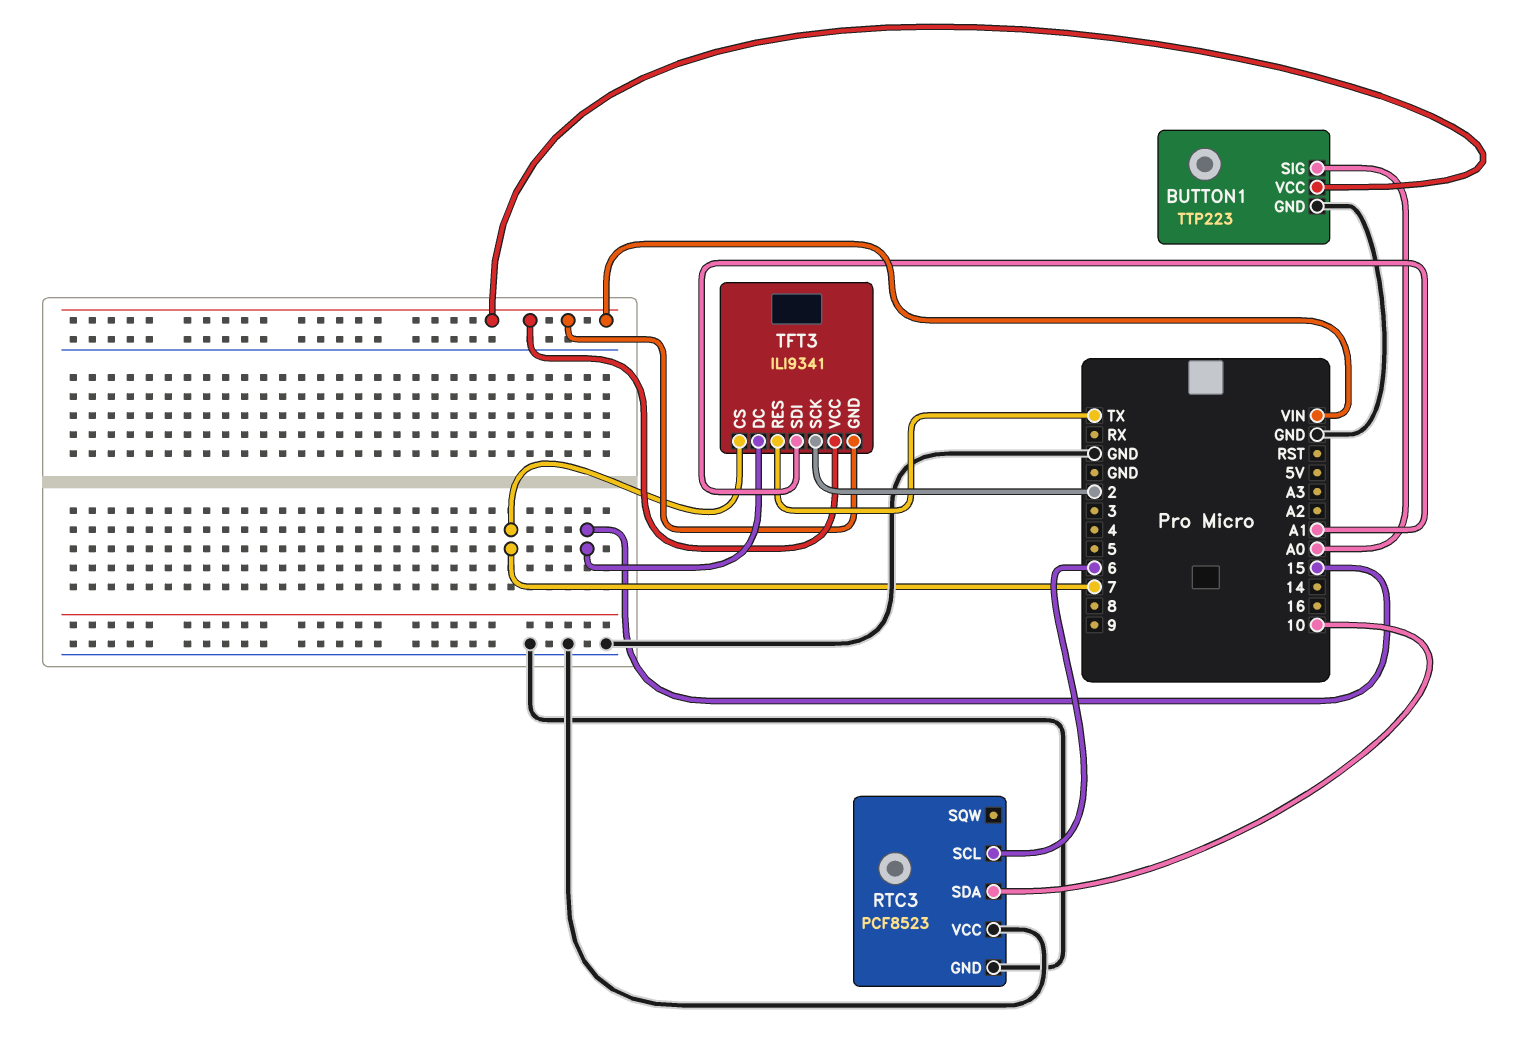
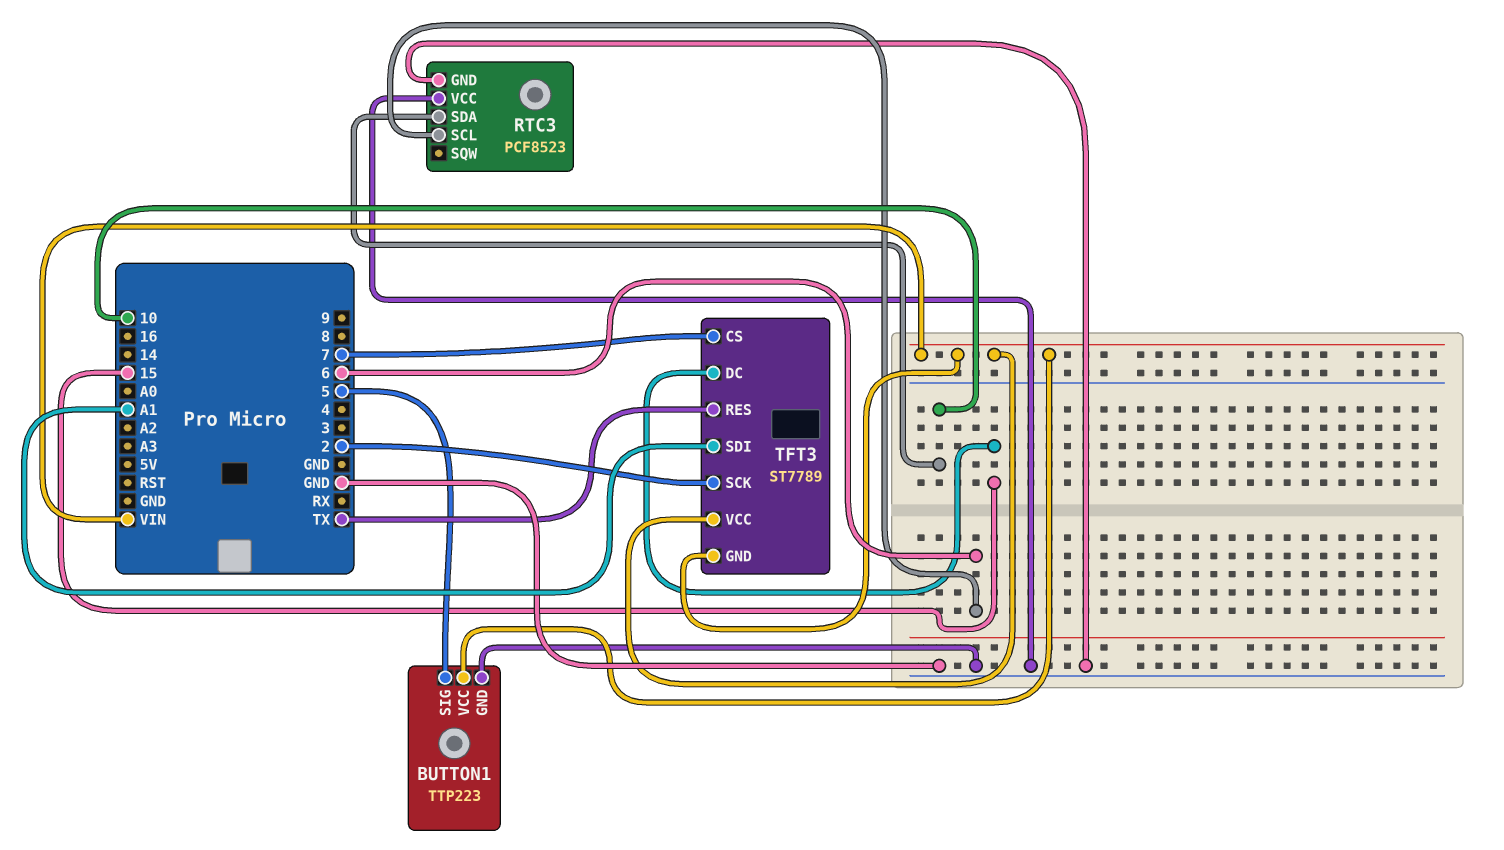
BUTTON1 pin SIG: A0 -> 5
TFT3: ILI9341 -> ST7789

